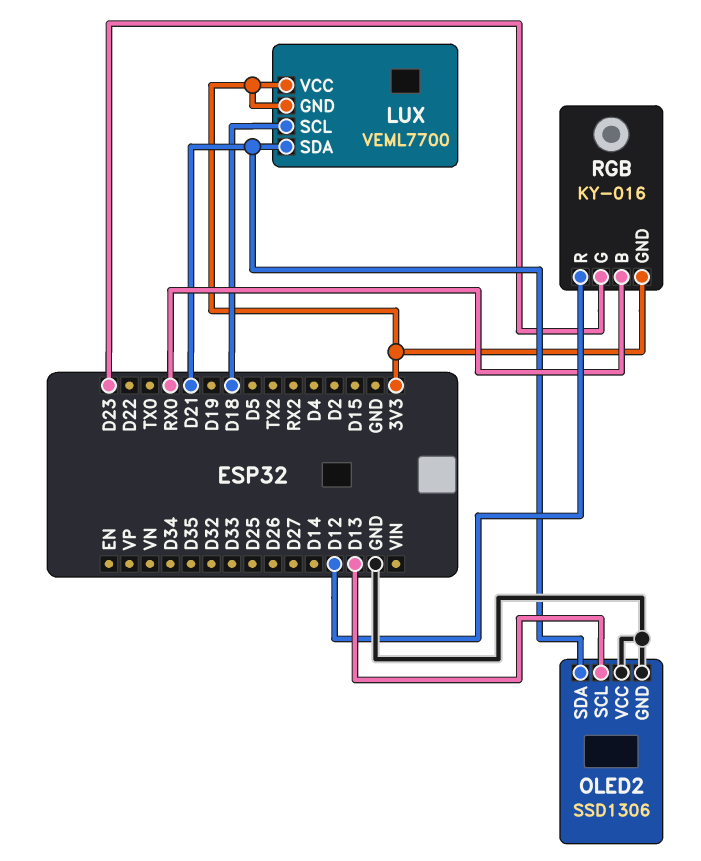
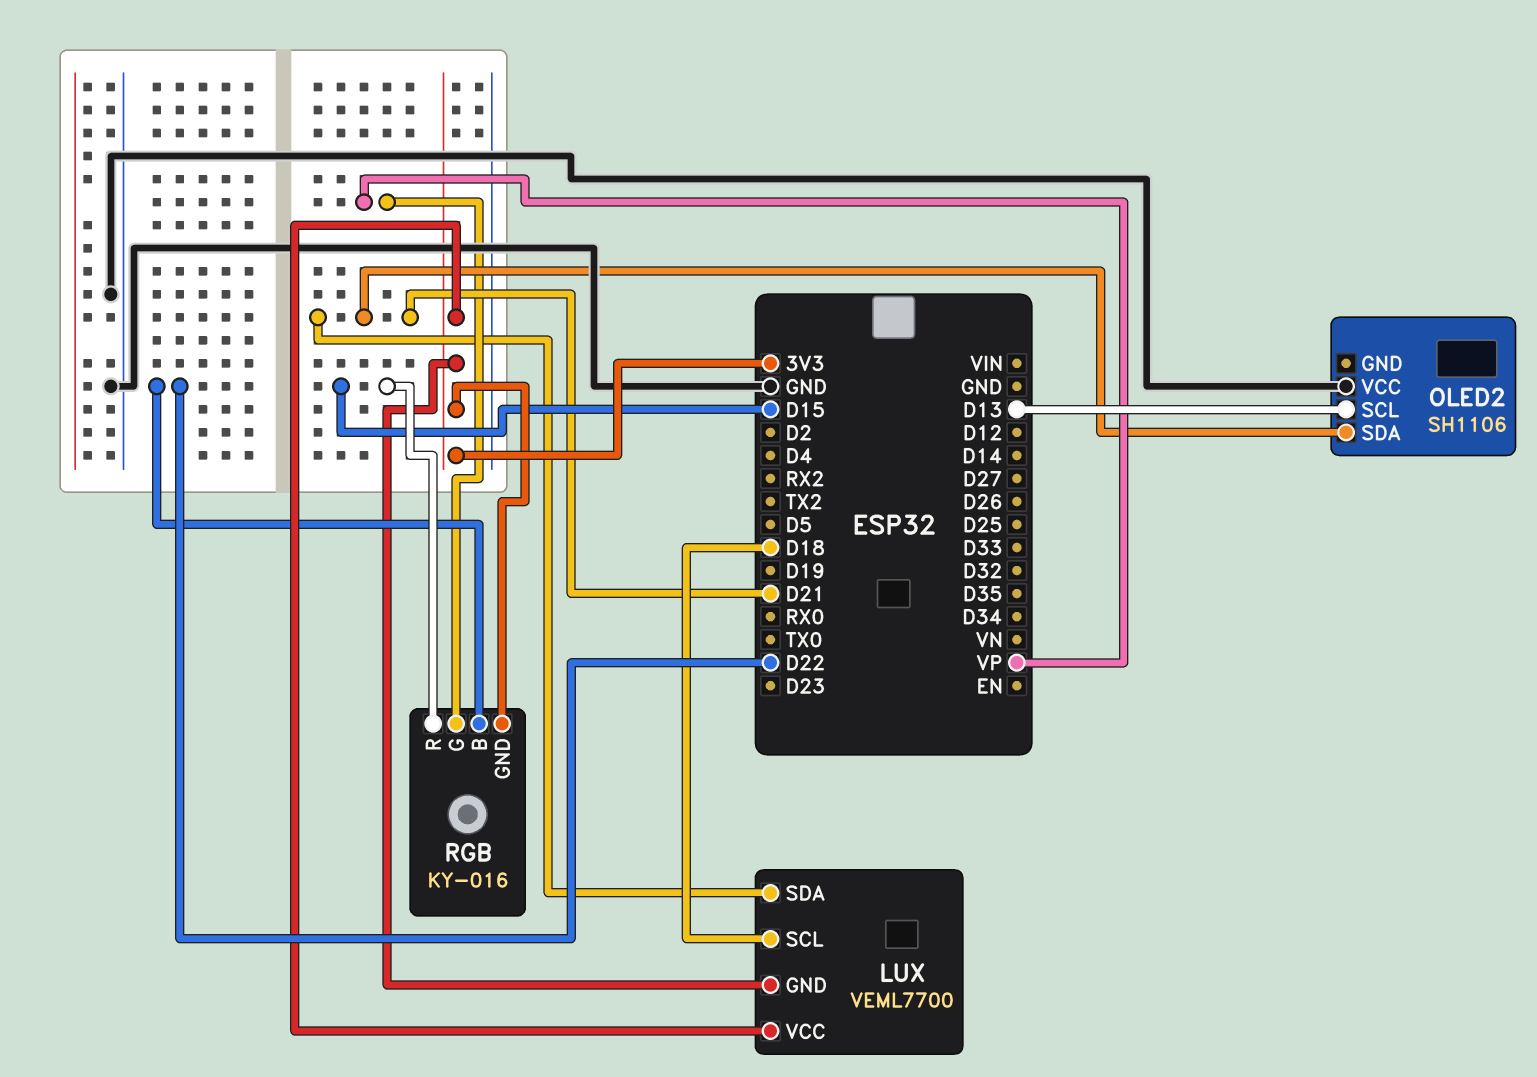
OLED2: SSD1306 -> SH1106
OLED2 pin GND: GND -> none
RGB pin B: RX0 -> D22
RGB pin G: D23 -> VP
RGB pin R: D12 -> D15

